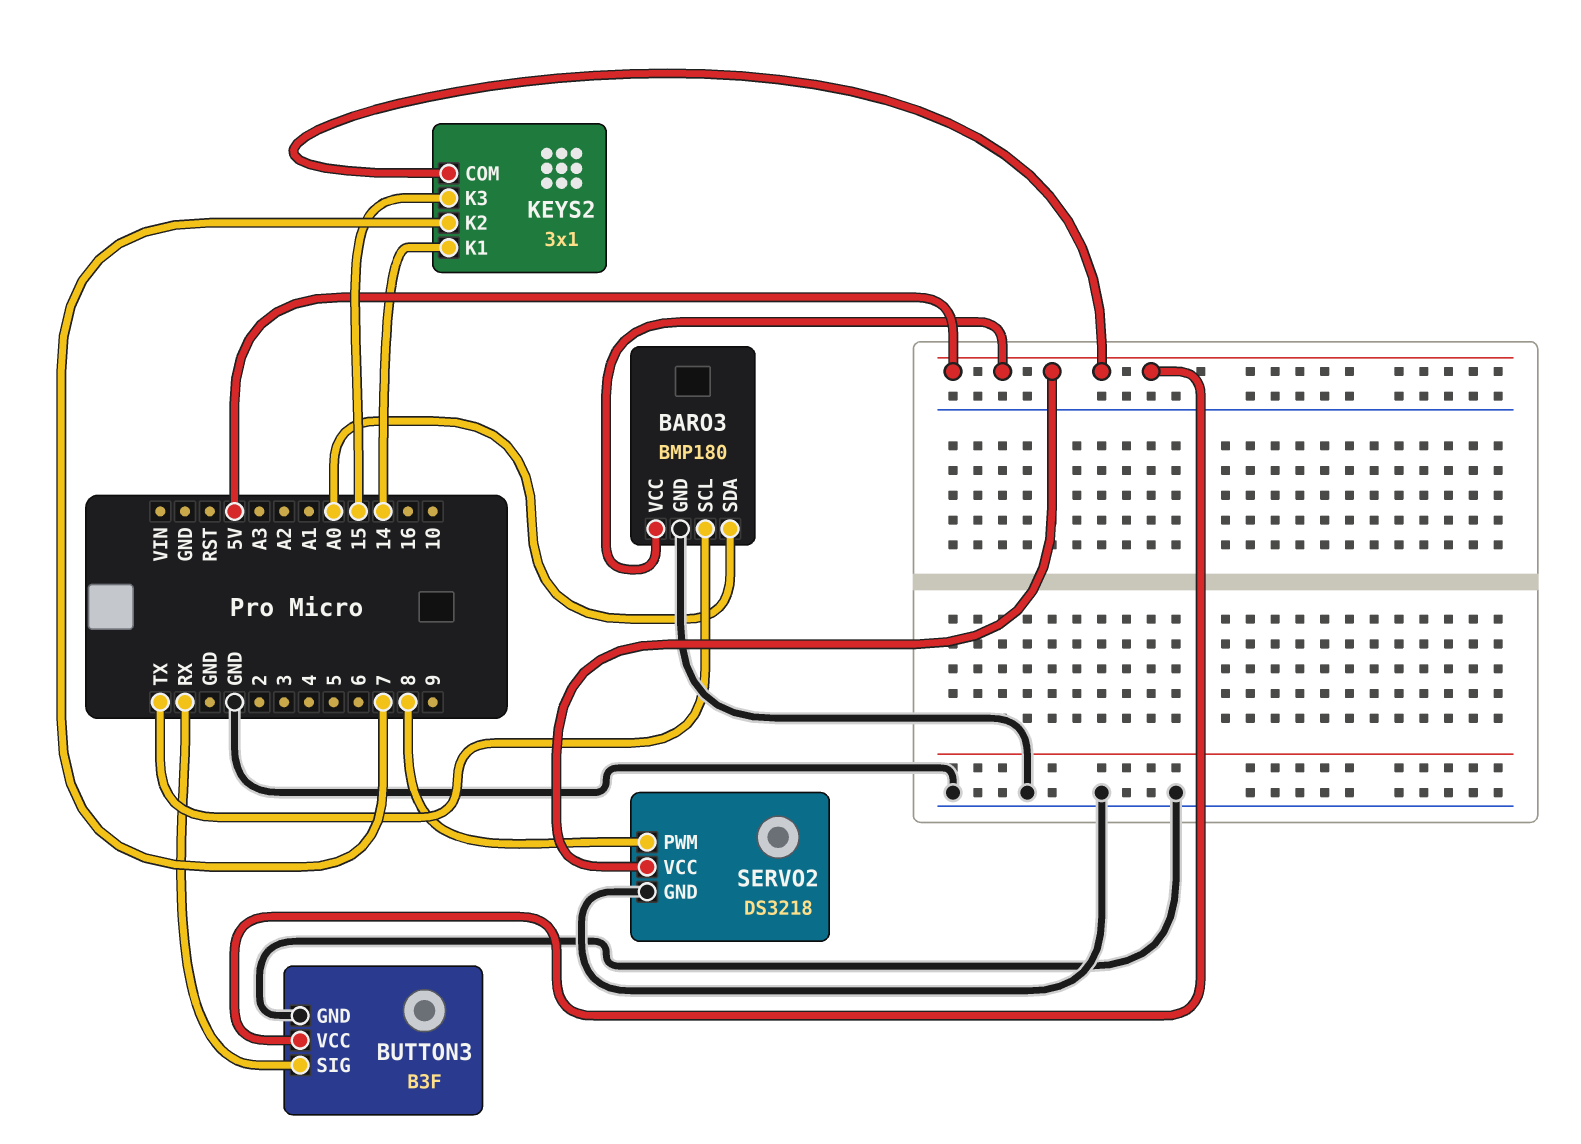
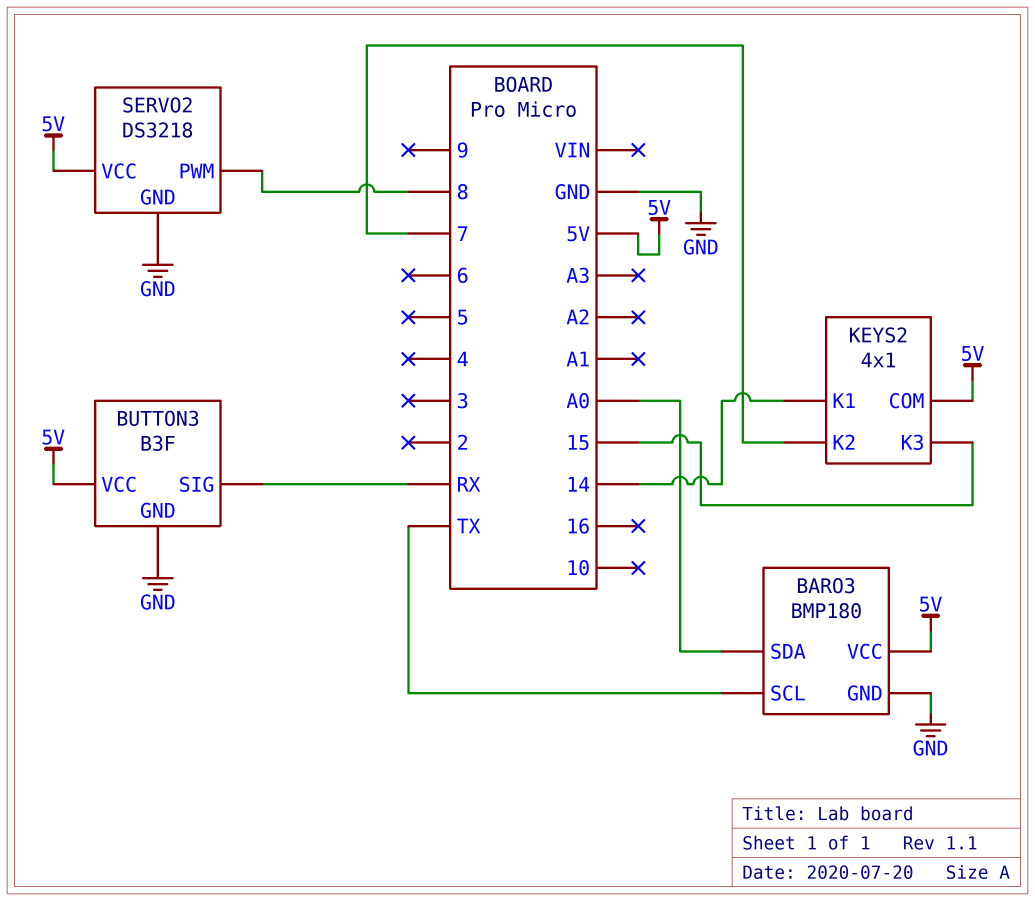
KEYS2: 3x1 -> 4x1

